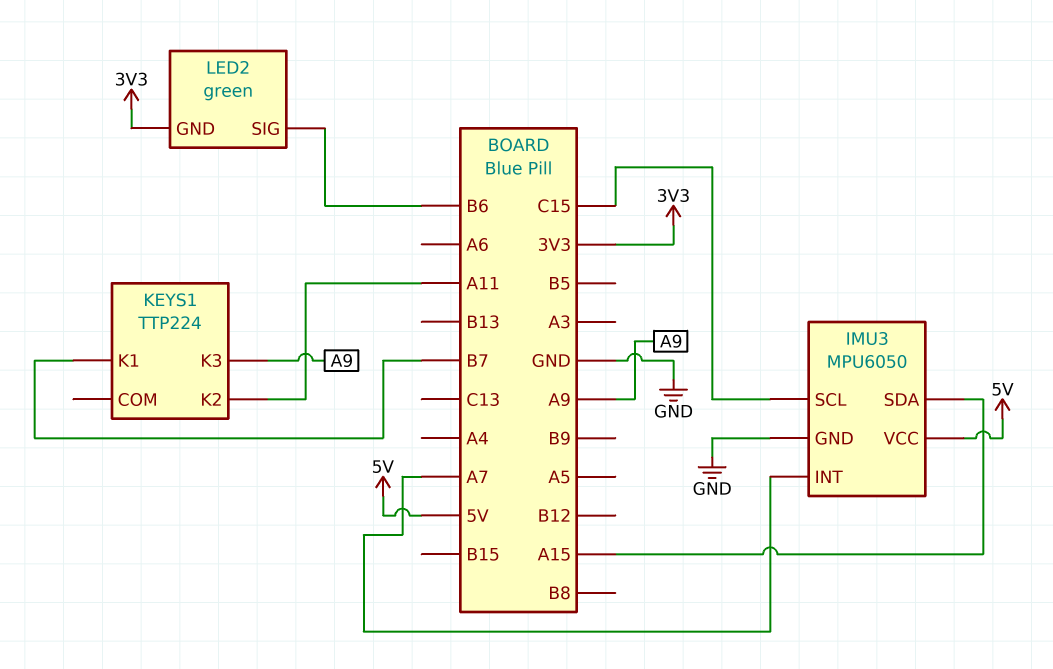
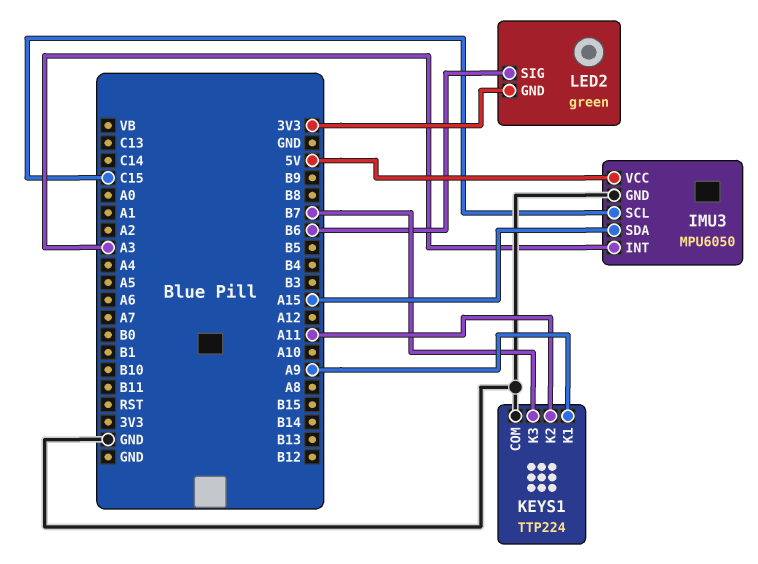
IMU3 pin INT: A7 -> A3
KEYS1 pin COM: none -> GND
KEYS1 pin K1: B7 -> A9
KEYS1 pin K3: A9 -> B7

